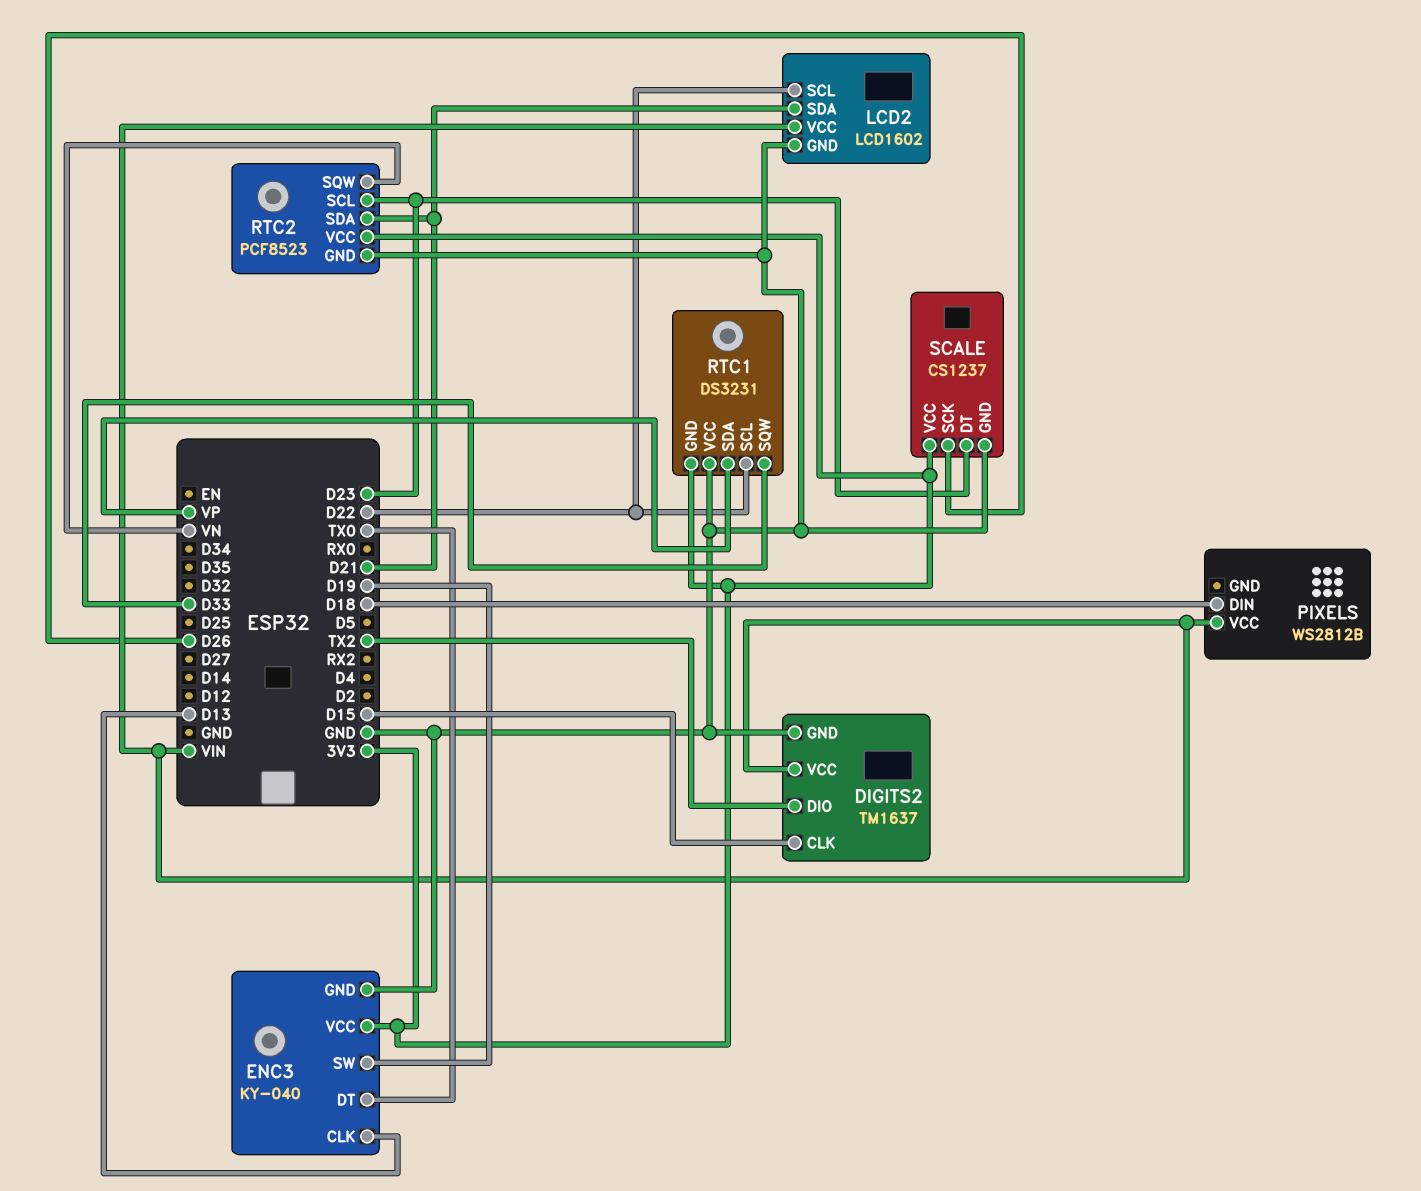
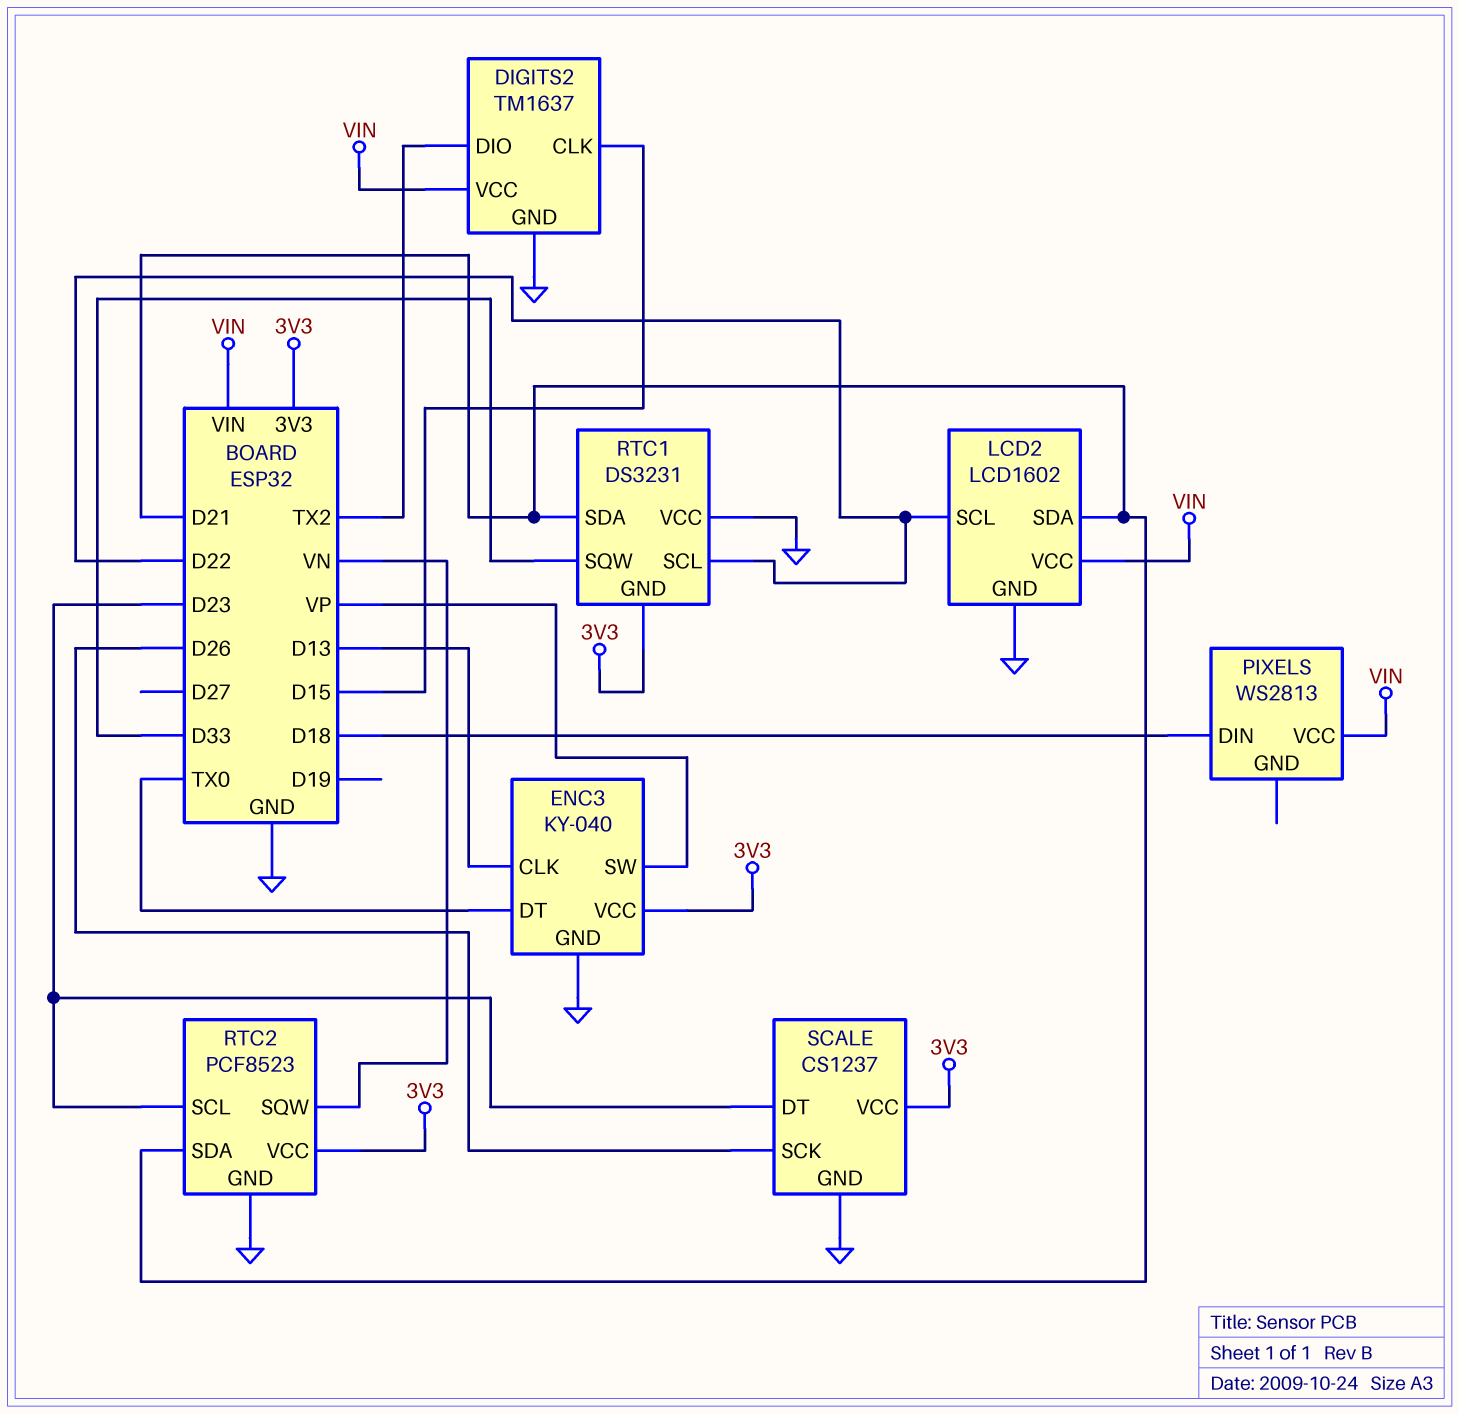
ENC3 pin SW: D19 -> VP
PIXELS: WS2812B -> WS2813
RTC1 pin SDA: VP -> D21

